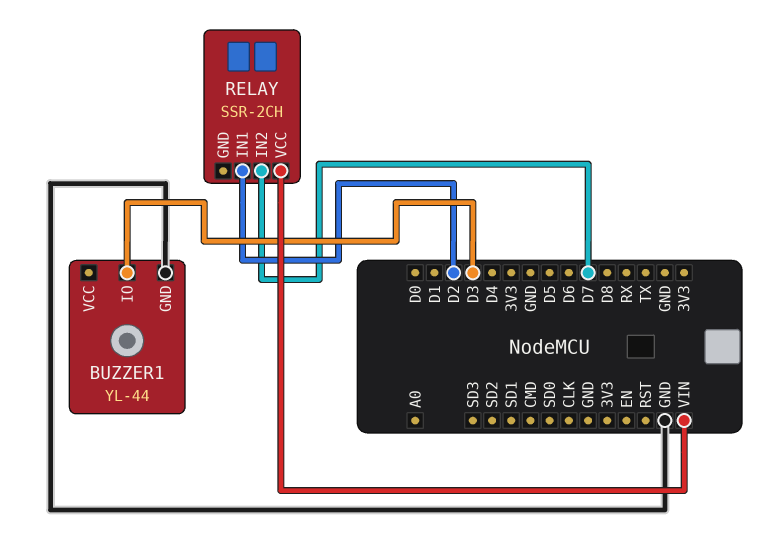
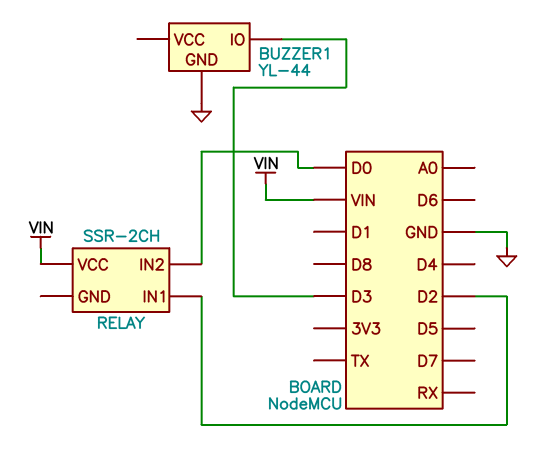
RELAY pin IN2: D7 -> D0

